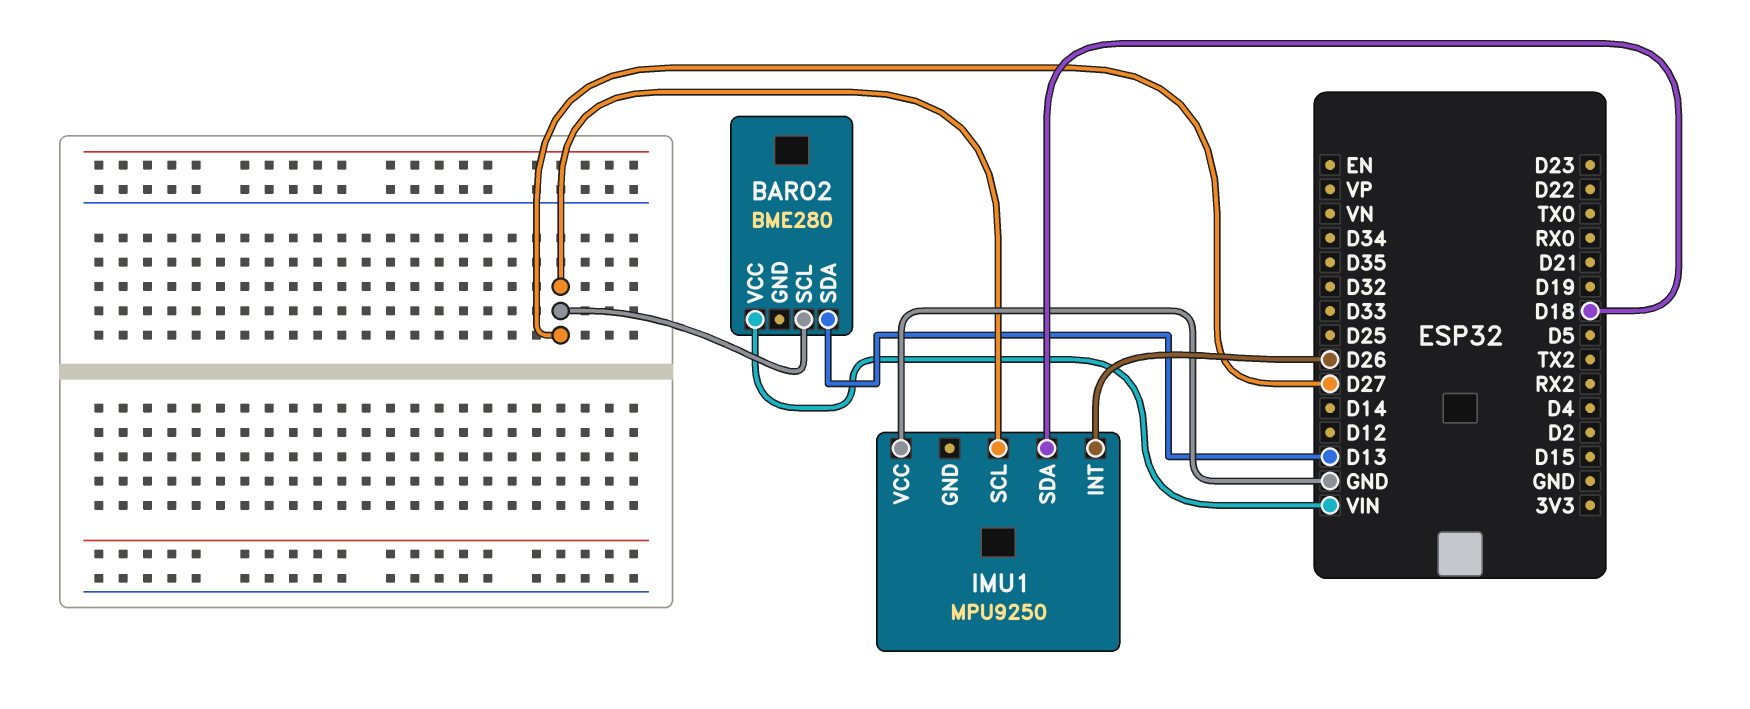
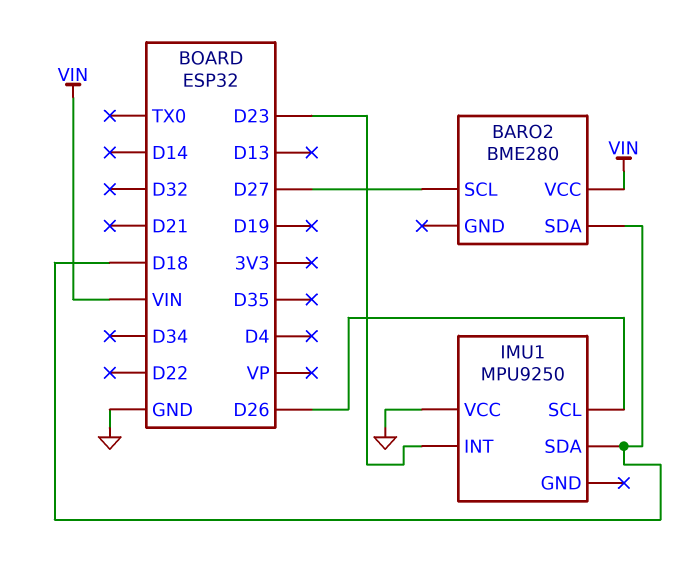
BARO2 pin SDA: D13 -> D18
IMU1 pin INT: D26 -> D23
IMU1 pin SCL: D27 -> D26

